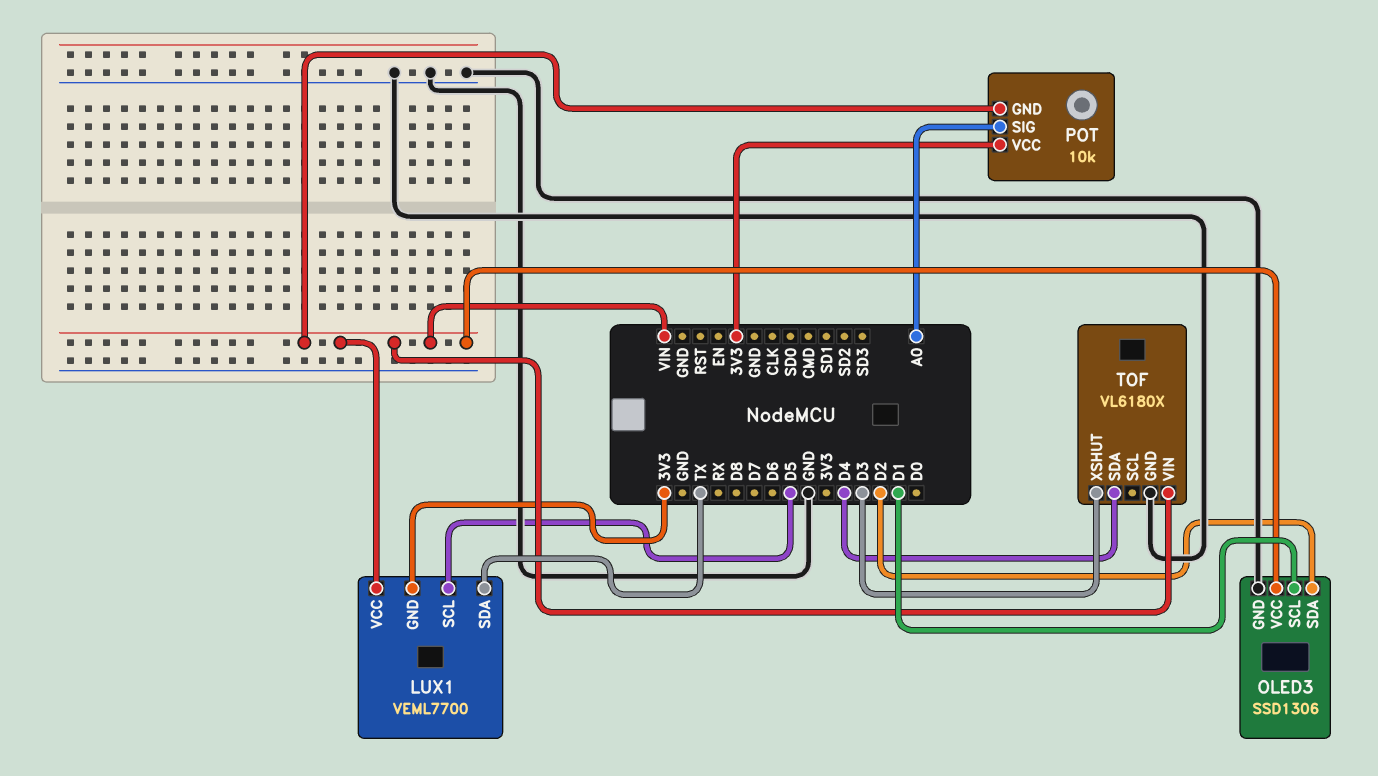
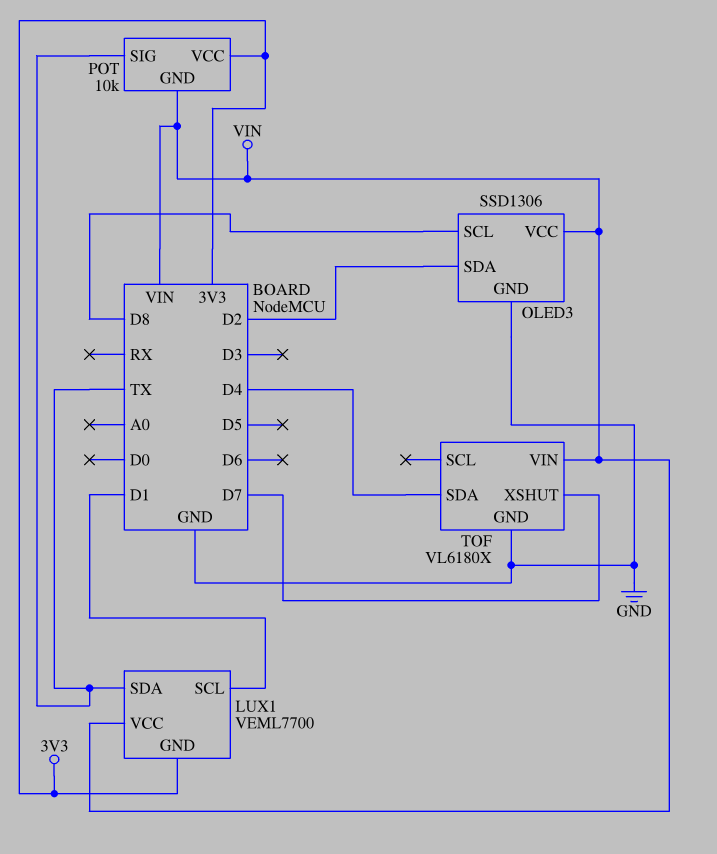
LUX1 pin SCL: D5 -> D1
OLED3 pin SCL: D1 -> D8
POT pin SIG: A0 -> TX
TOF pin XSHUT: D3 -> D7

